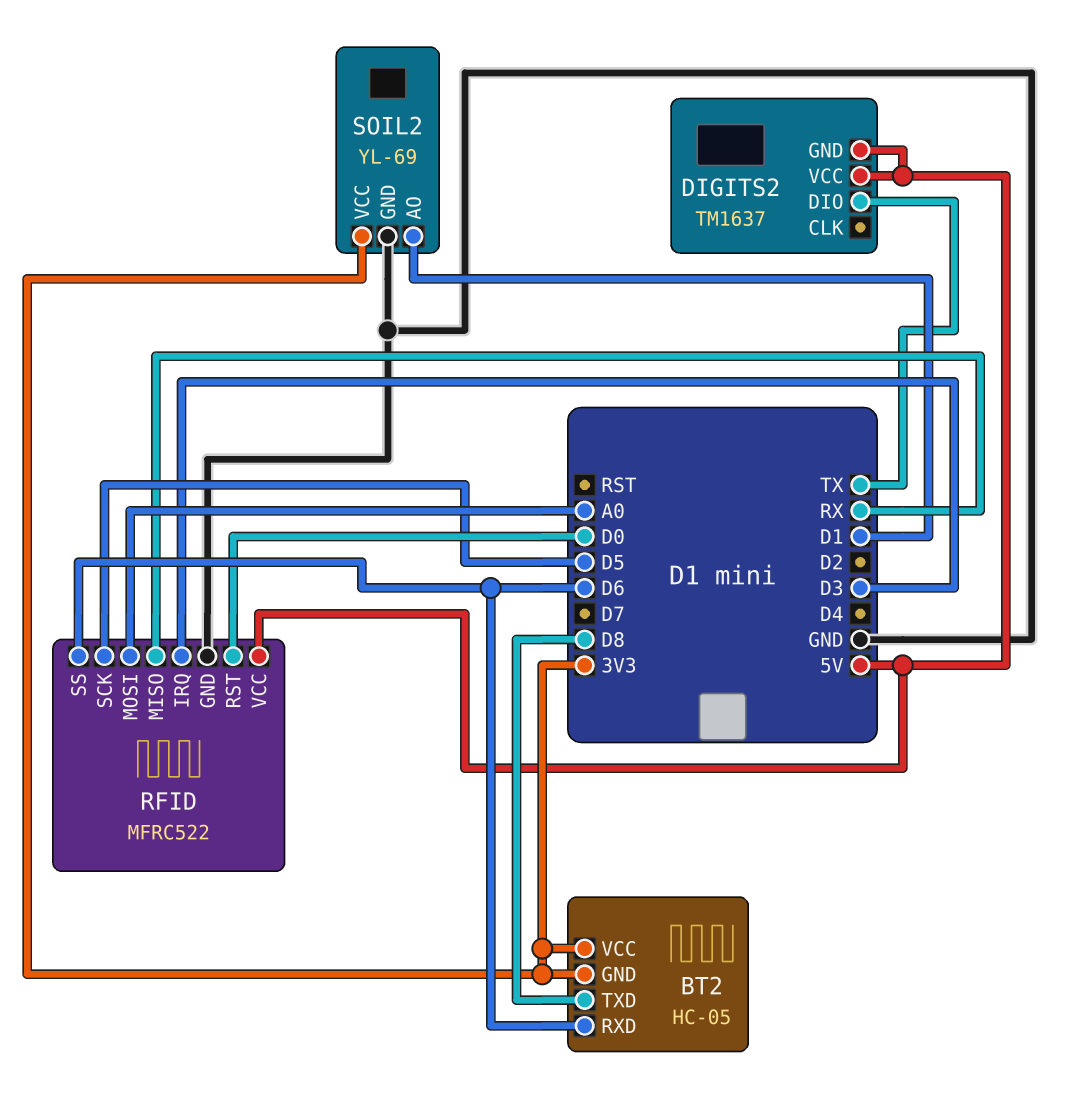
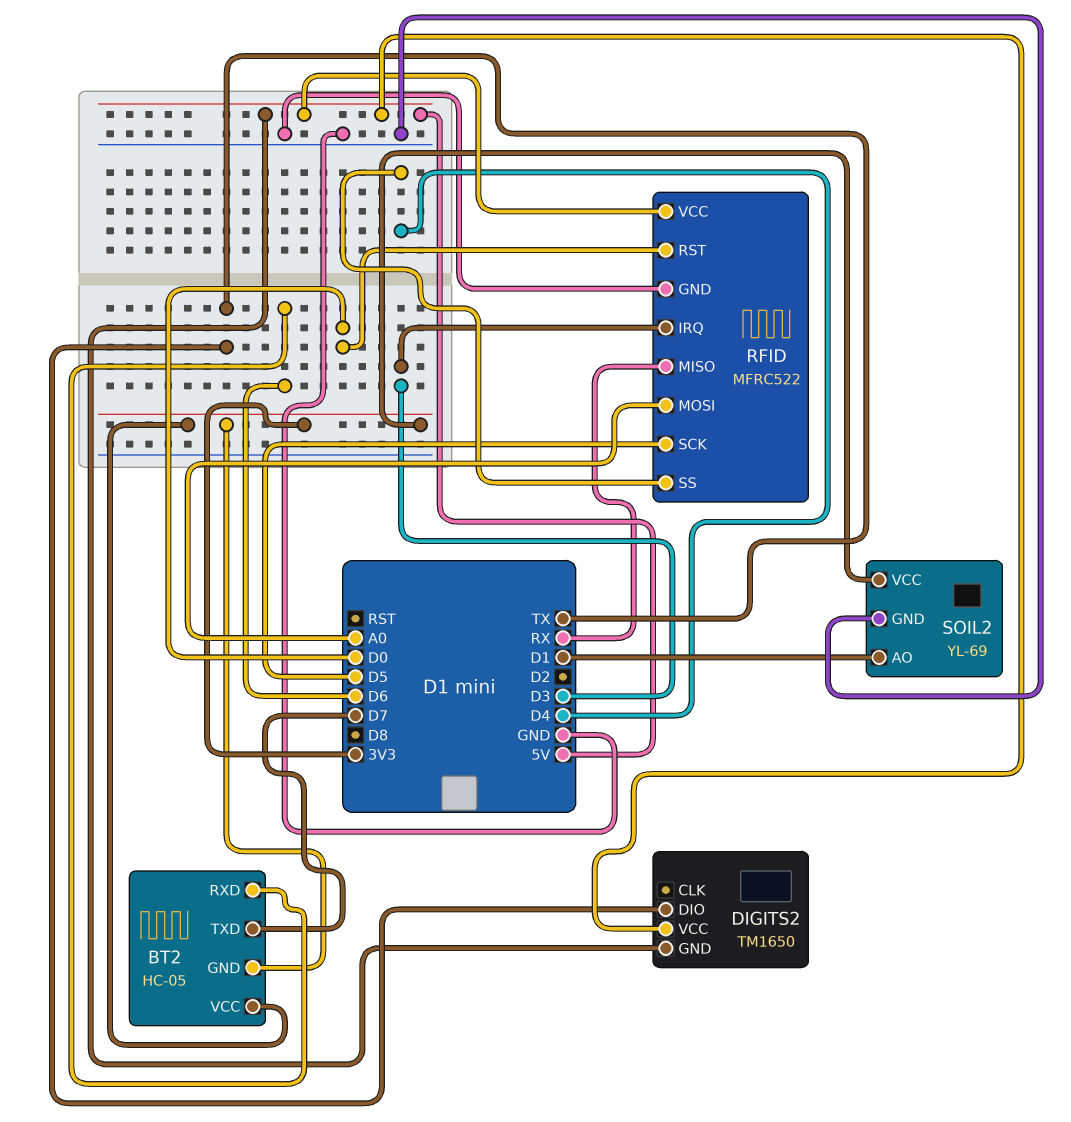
BT2 pin TXD: D8 -> D7
DIGITS2: TM1637 -> TM1650
RFID pin SS: D6 -> D4

